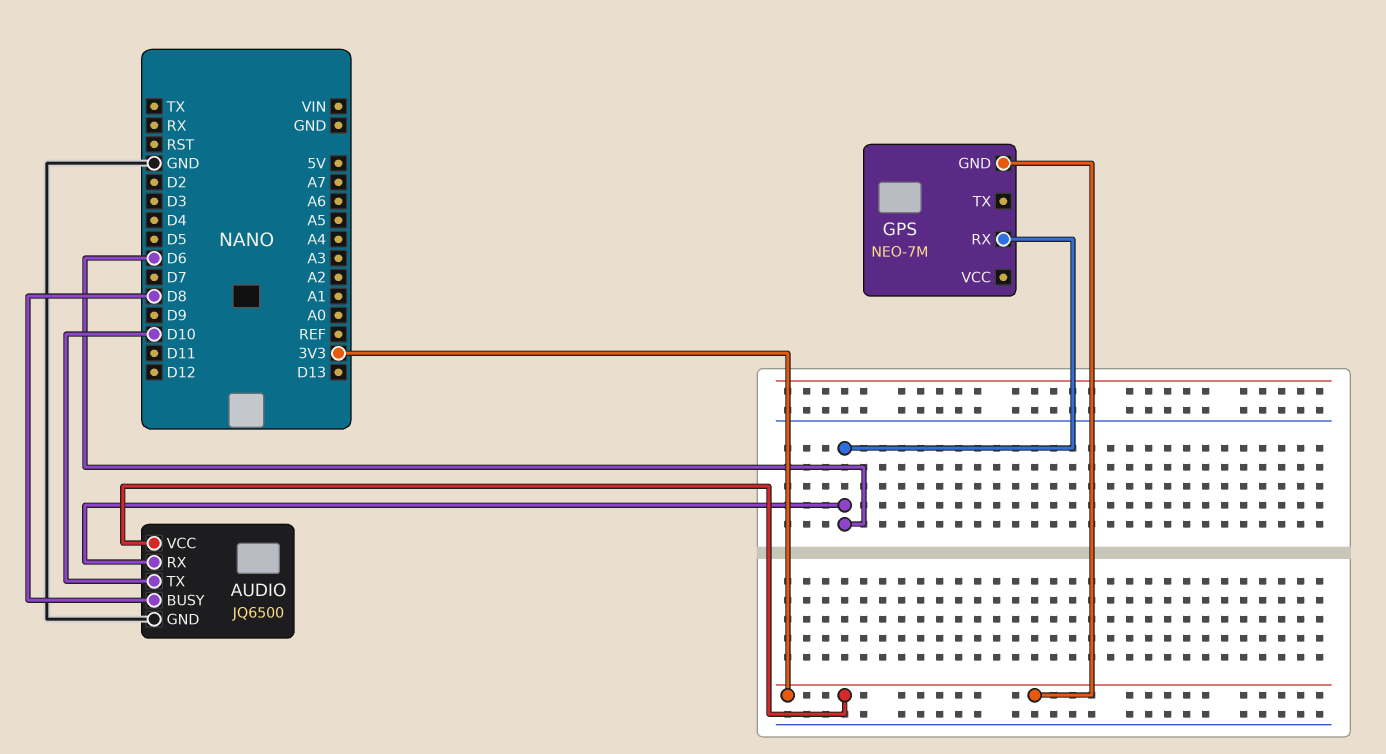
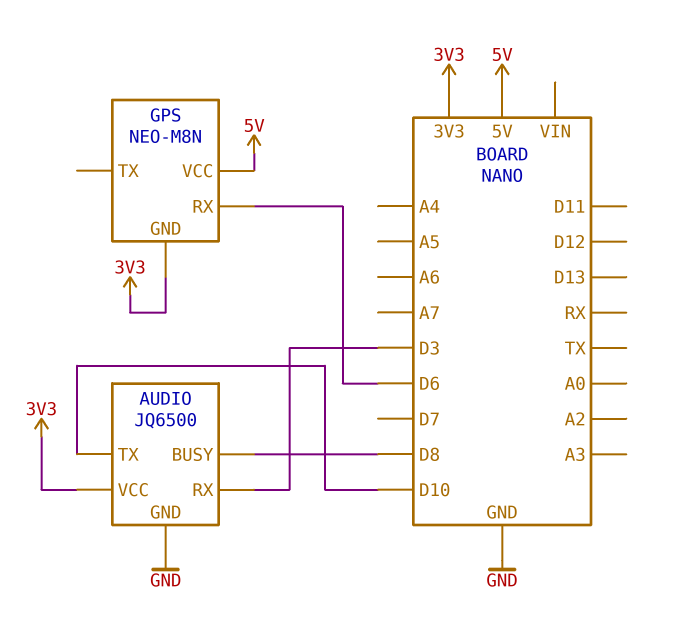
AUDIO pin RX: D6 -> D3
GPS: NEO-7M -> NEO-M8N
GPS pin VCC: none -> 5V

